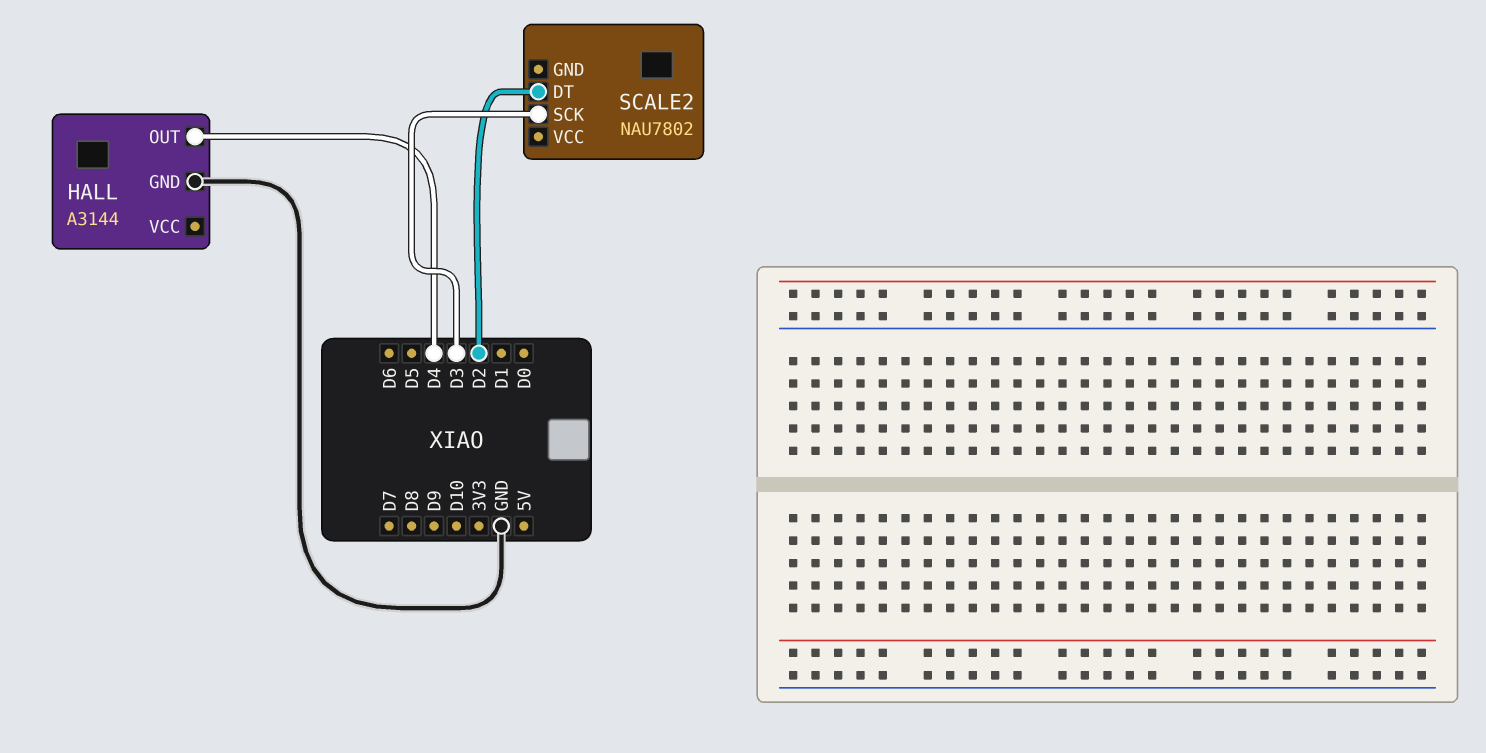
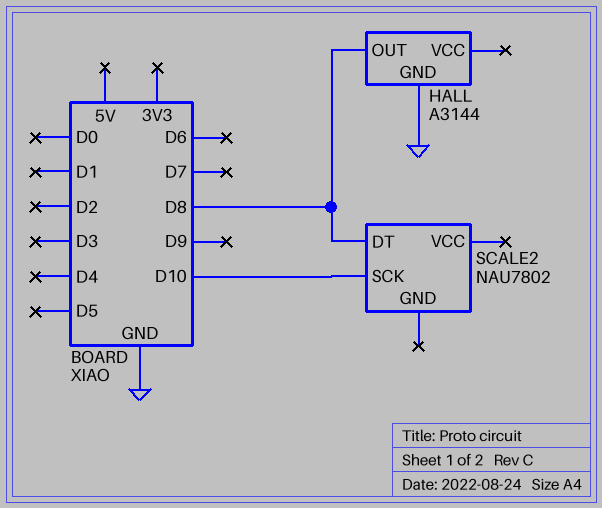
HALL pin OUT: D4 -> D8
SCALE2 pin DT: D2 -> D8
SCALE2 pin SCK: D3 -> D10

